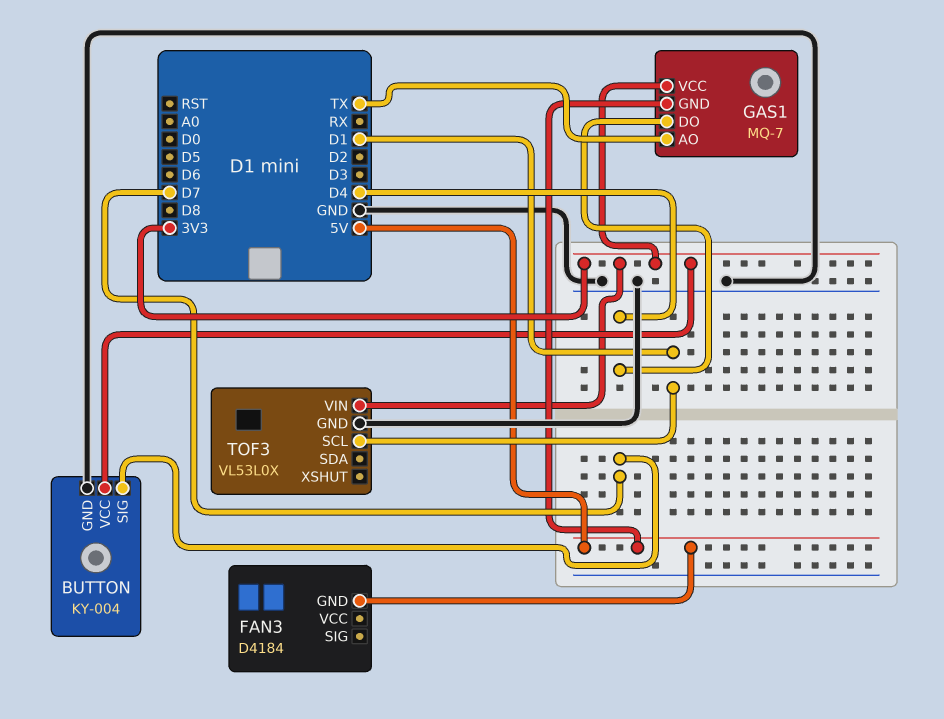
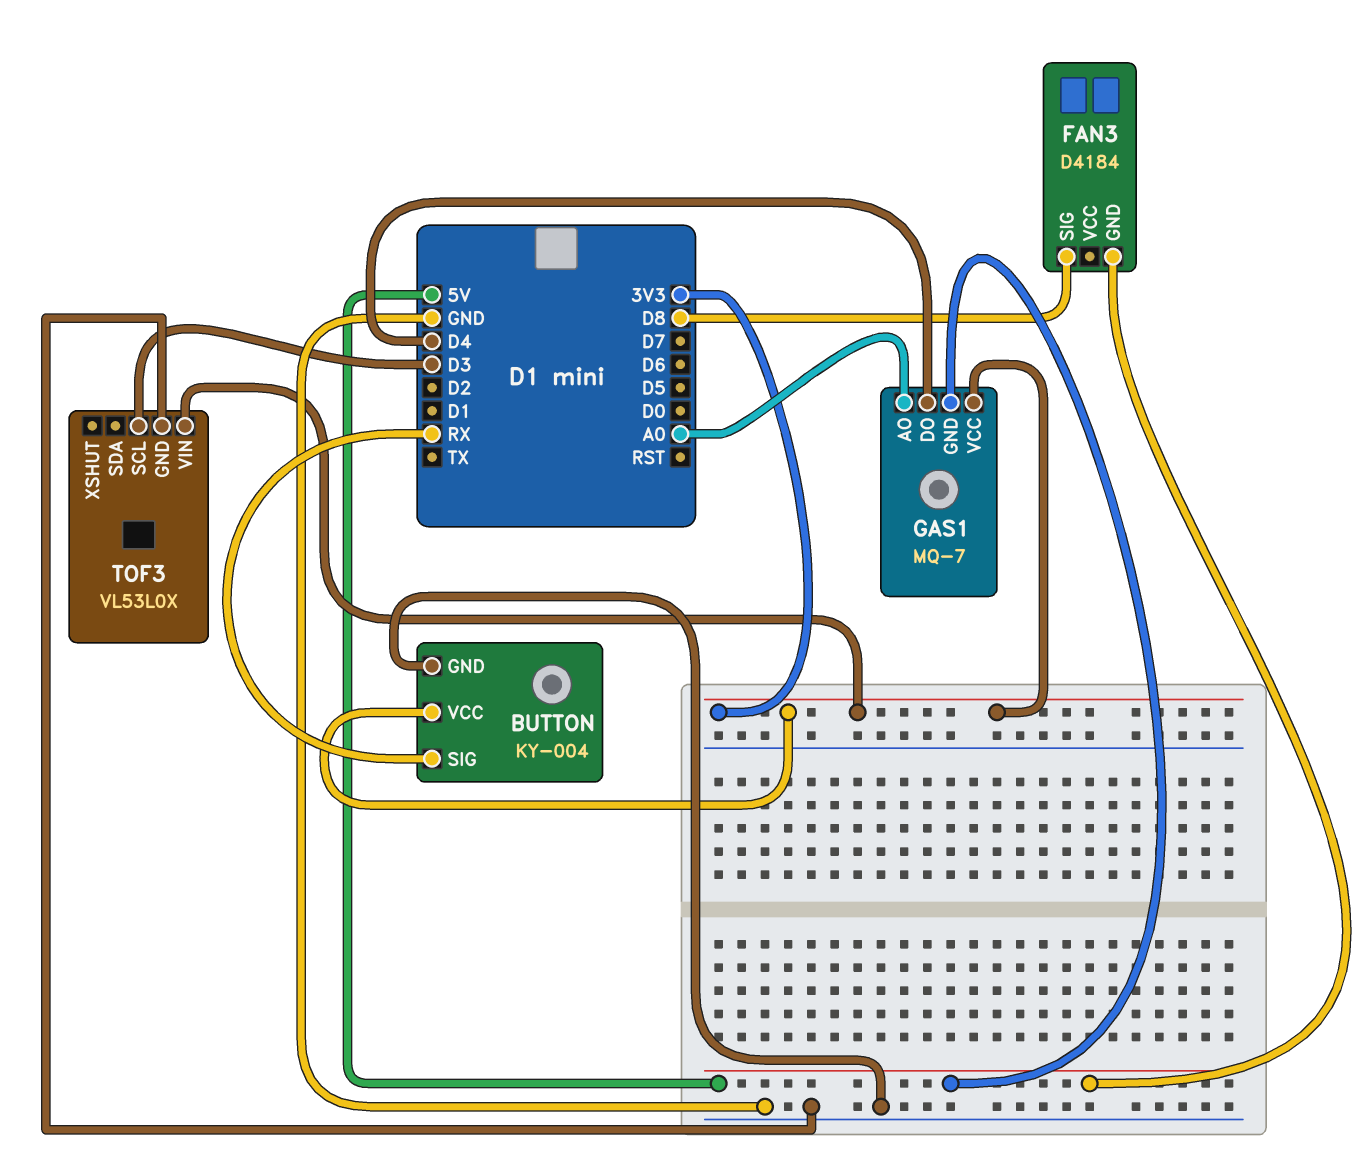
BUTTON pin SIG: D7 -> RX
FAN3 pin SIG: none -> D8
GAS1 pin AO: TX -> A0
TOF3 pin SCL: D1 -> D3

